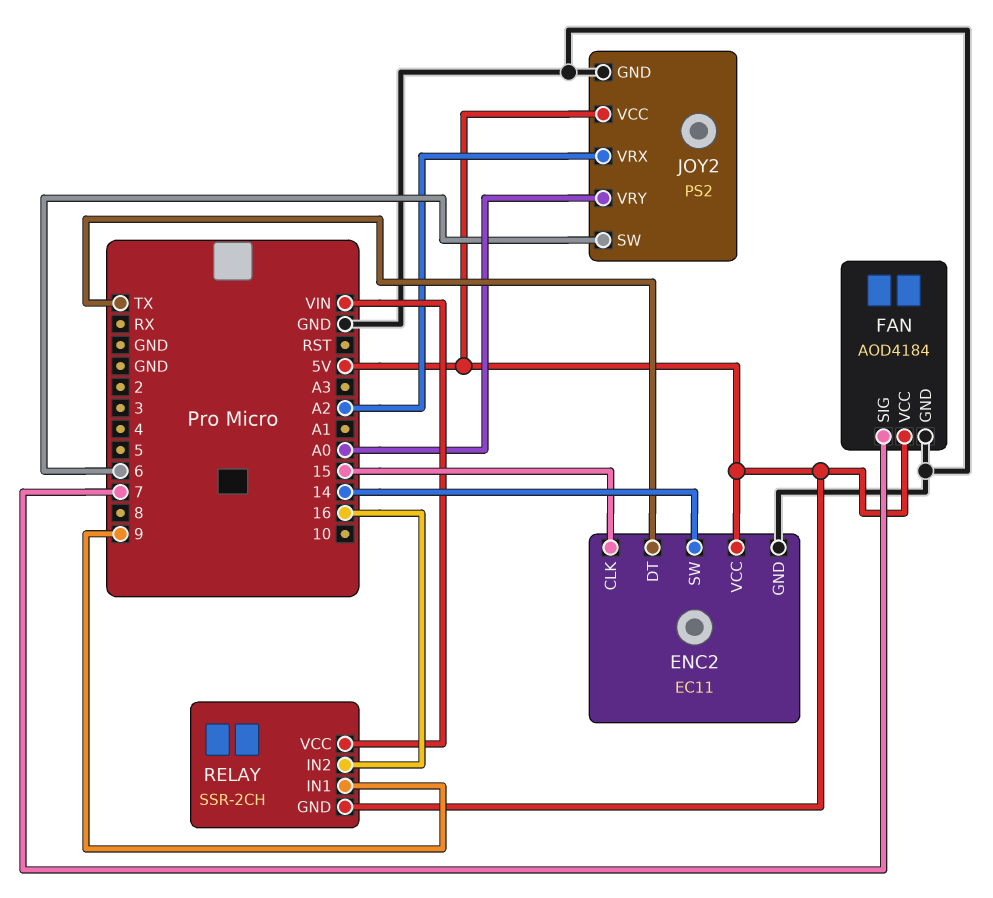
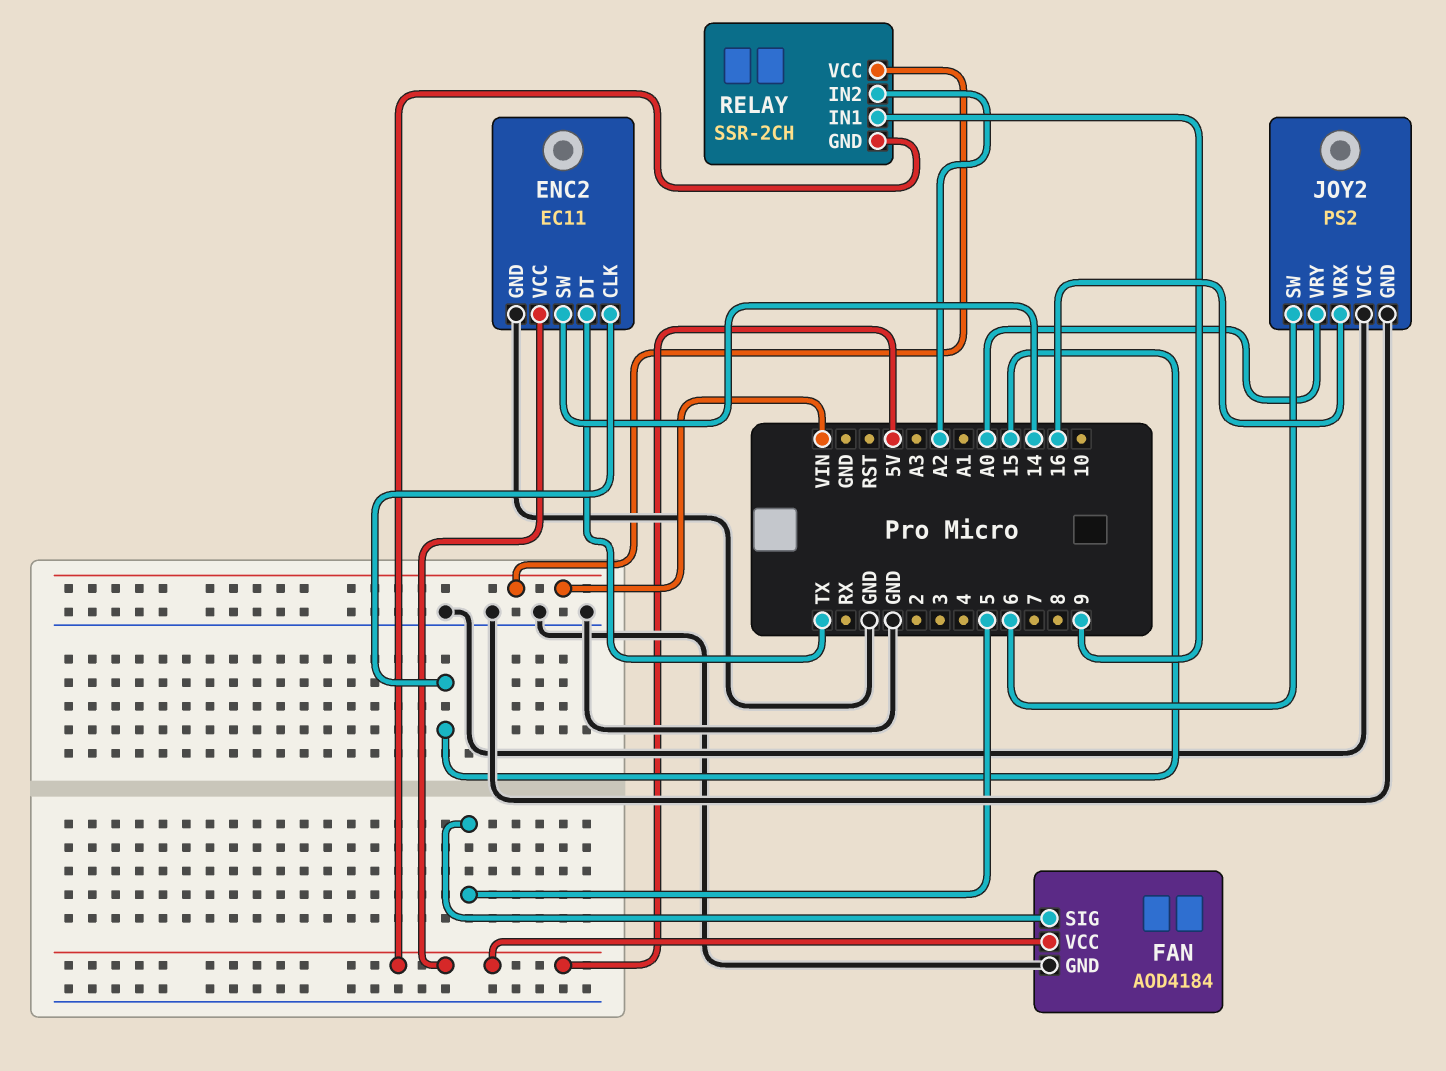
FAN pin SIG: 7 -> 5
JOY2 pin VCC: 5V -> GND
JOY2 pin VRX: A2 -> 16
RELAY pin IN2: 16 -> A2

